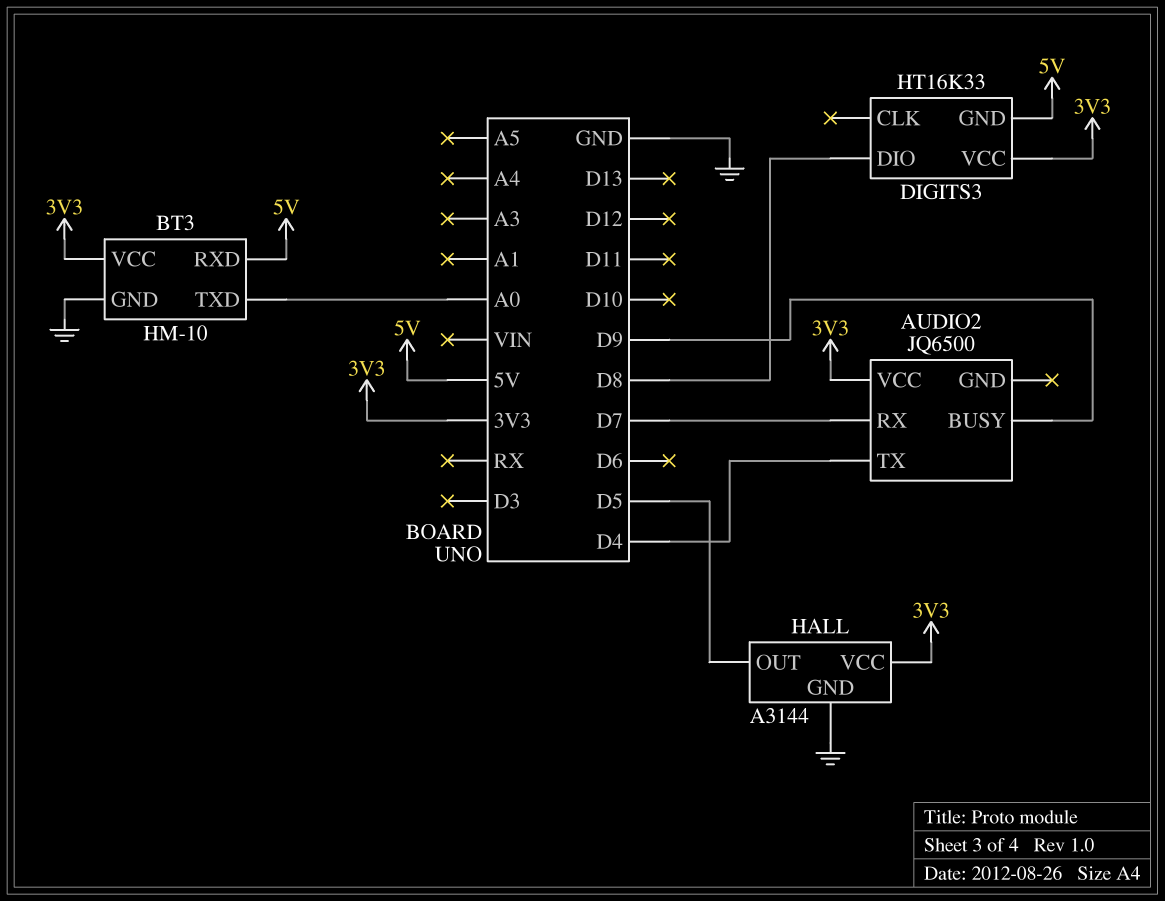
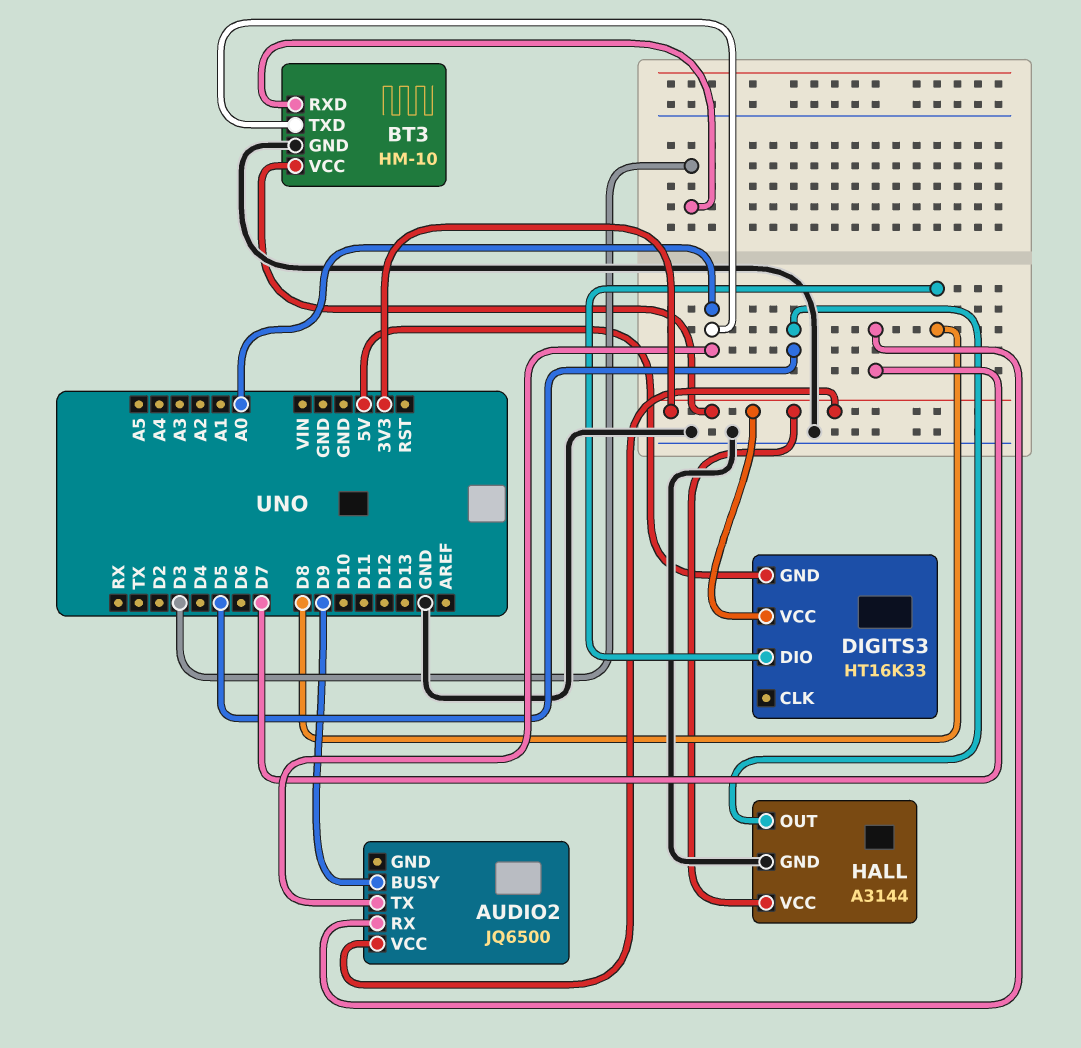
AUDIO2 pin TX: D4 -> A0
BT3 pin RXD: 5V -> D3

